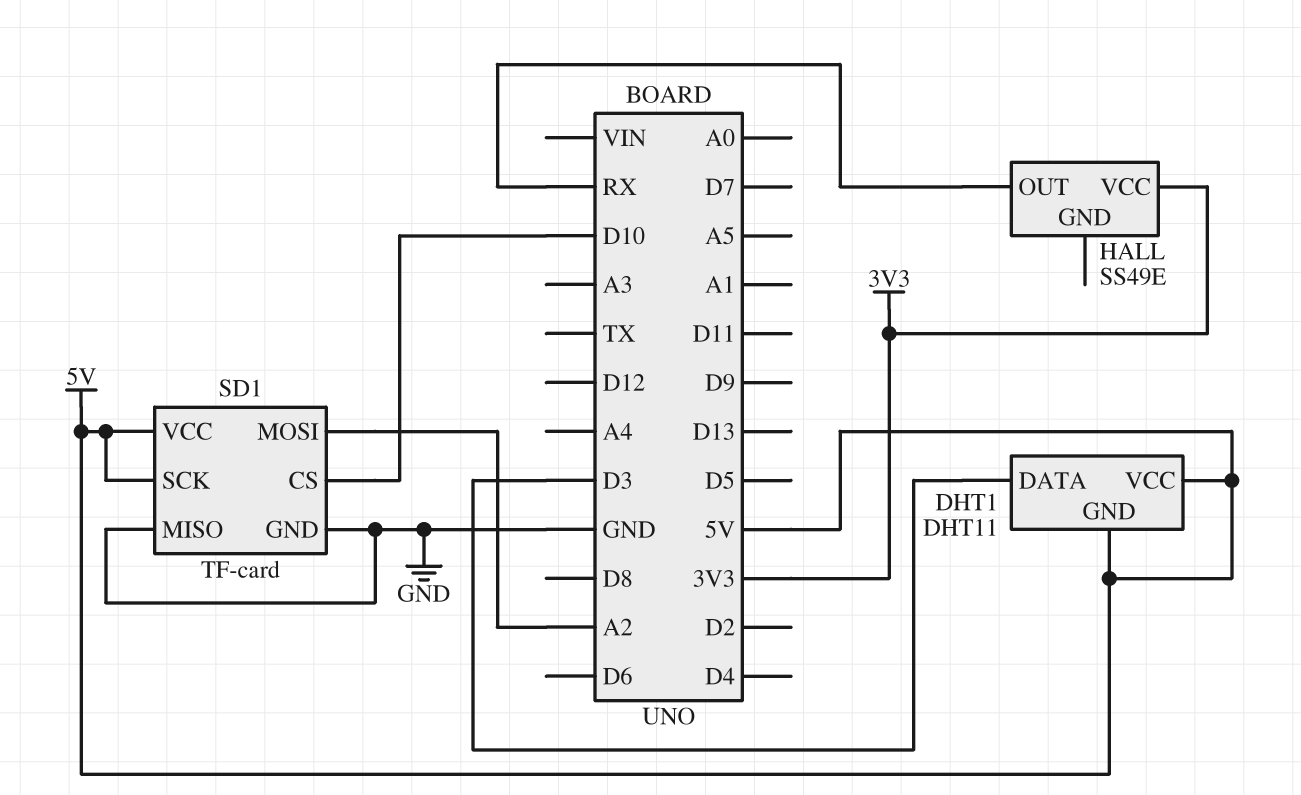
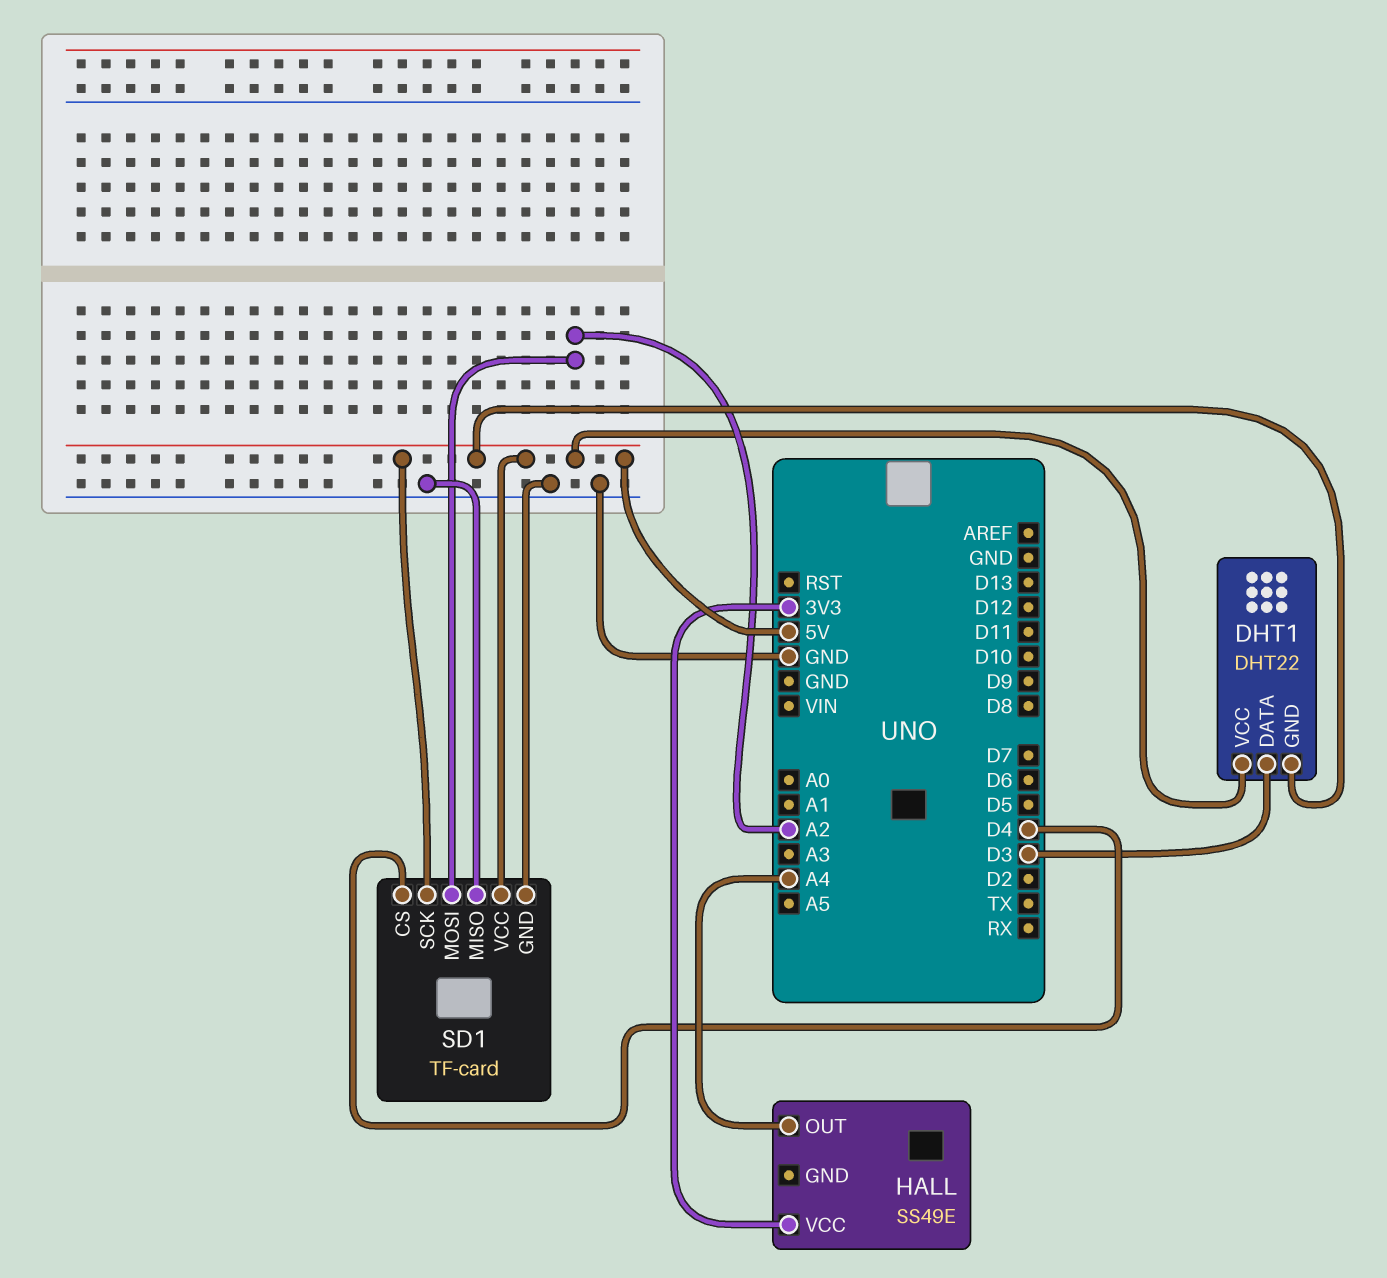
DHT1: DHT11 -> DHT22
HALL pin OUT: RX -> A4
SD1 pin CS: D10 -> D4

